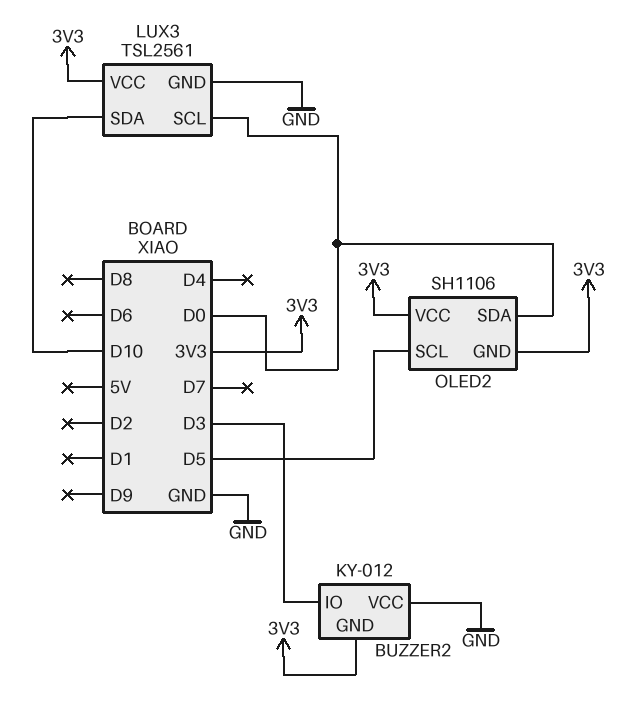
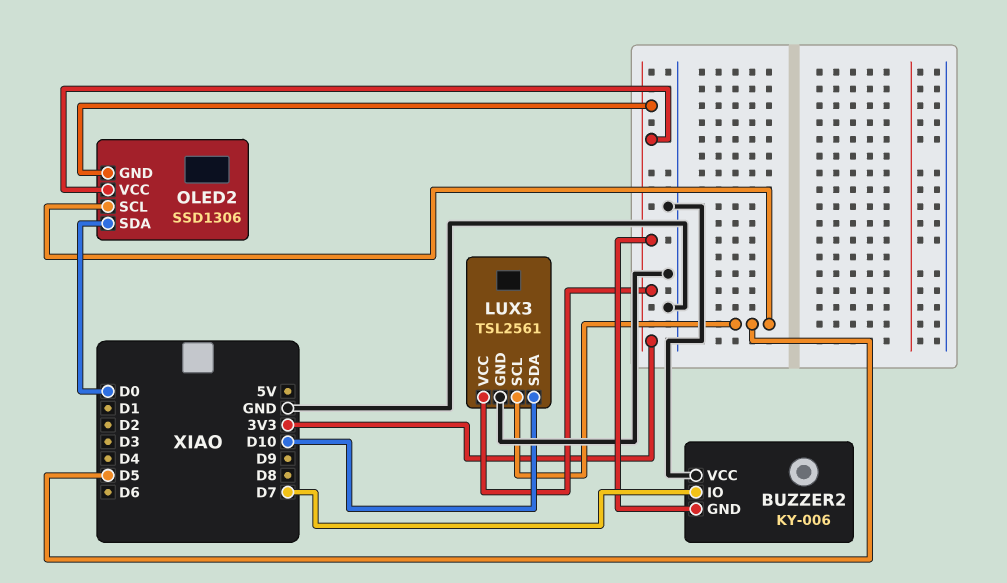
BUZZER2: KY-012 -> KY-006
BUZZER2 pin IO: D3 -> D7
LUX3 pin SCL: D0 -> D5
OLED2: SH1106 -> SSD1306

